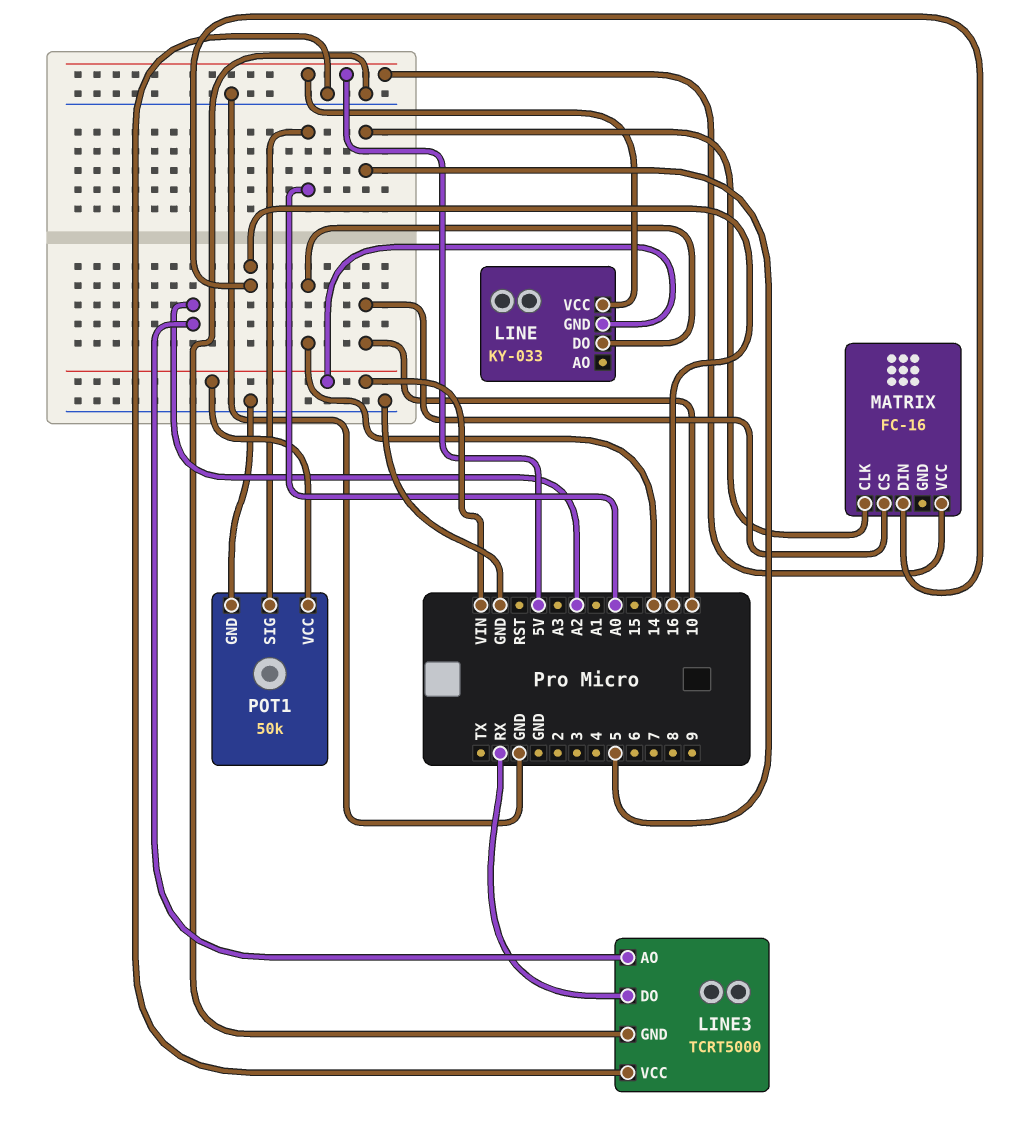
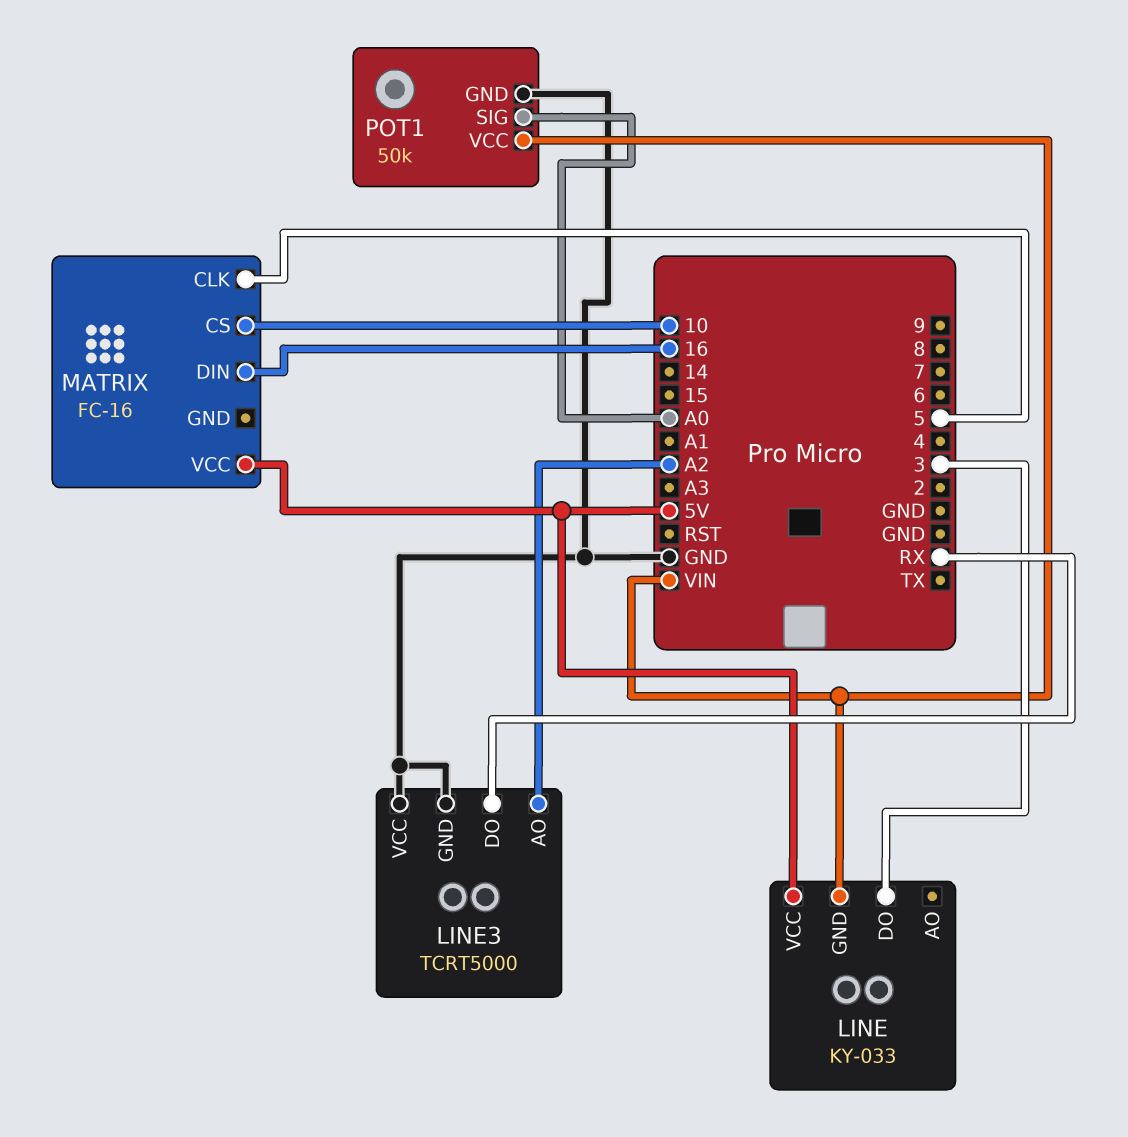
LINE pin DO: 14 -> 3

